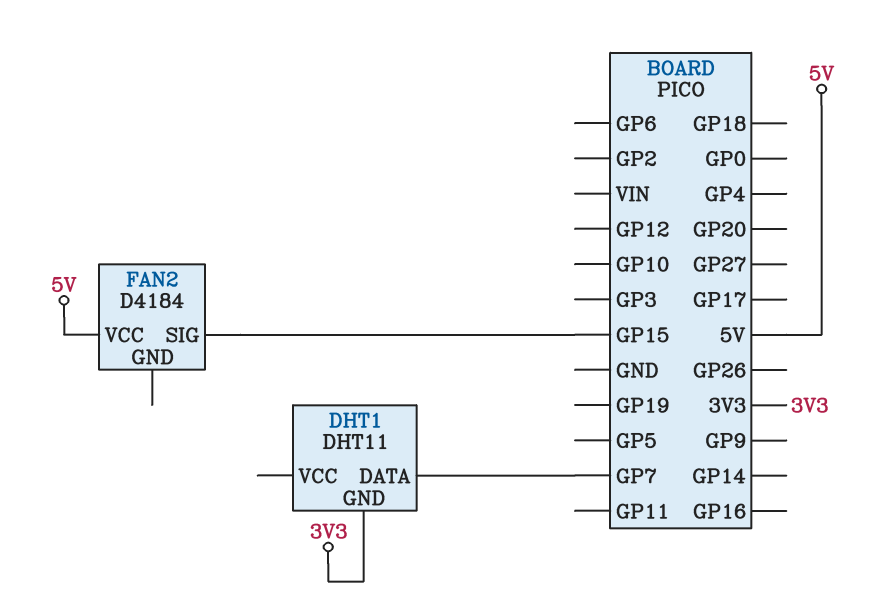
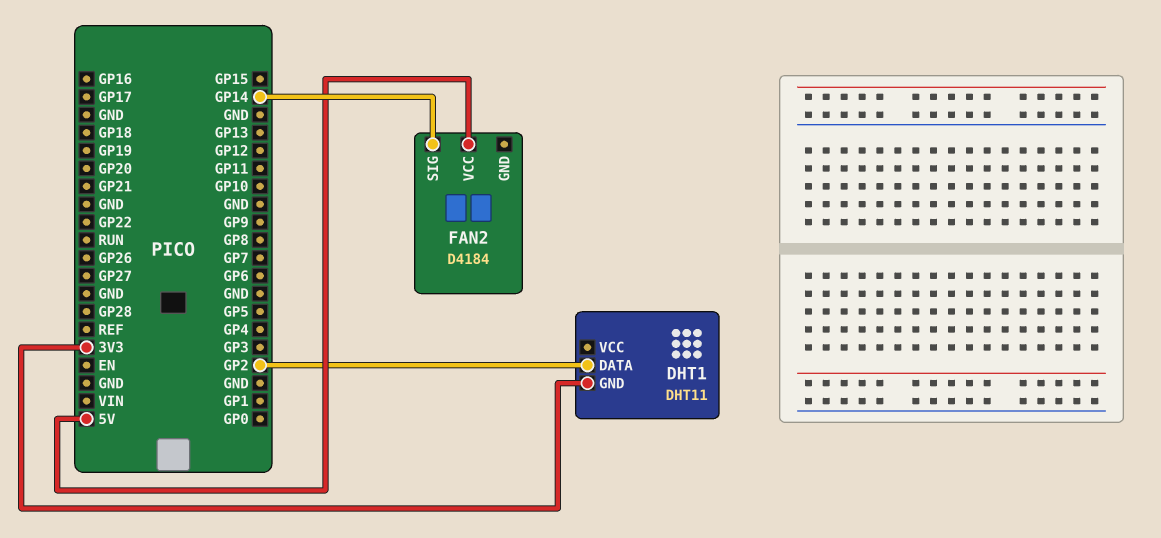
DHT1 pin DATA: GP7 -> GP2
FAN2 pin SIG: GP15 -> GP14

